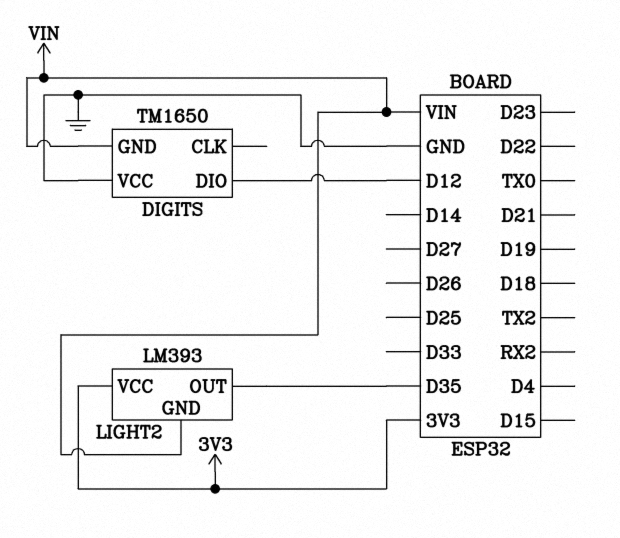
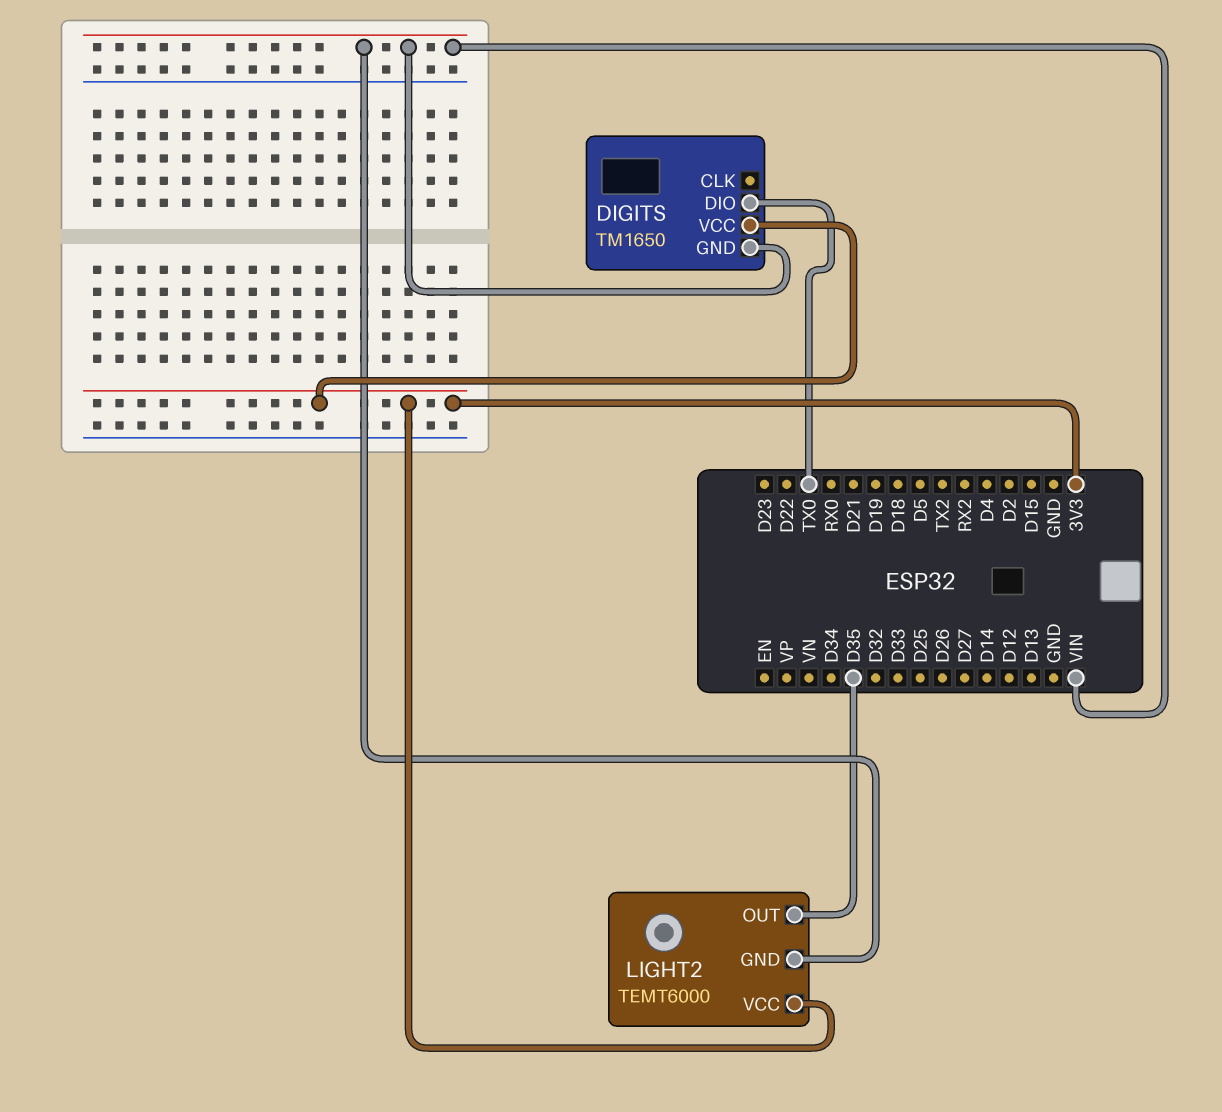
DIGITS pin DIO: D12 -> TX0
DIGITS pin VCC: GND -> 3V3
LIGHT2: LM393 -> TEMT6000

